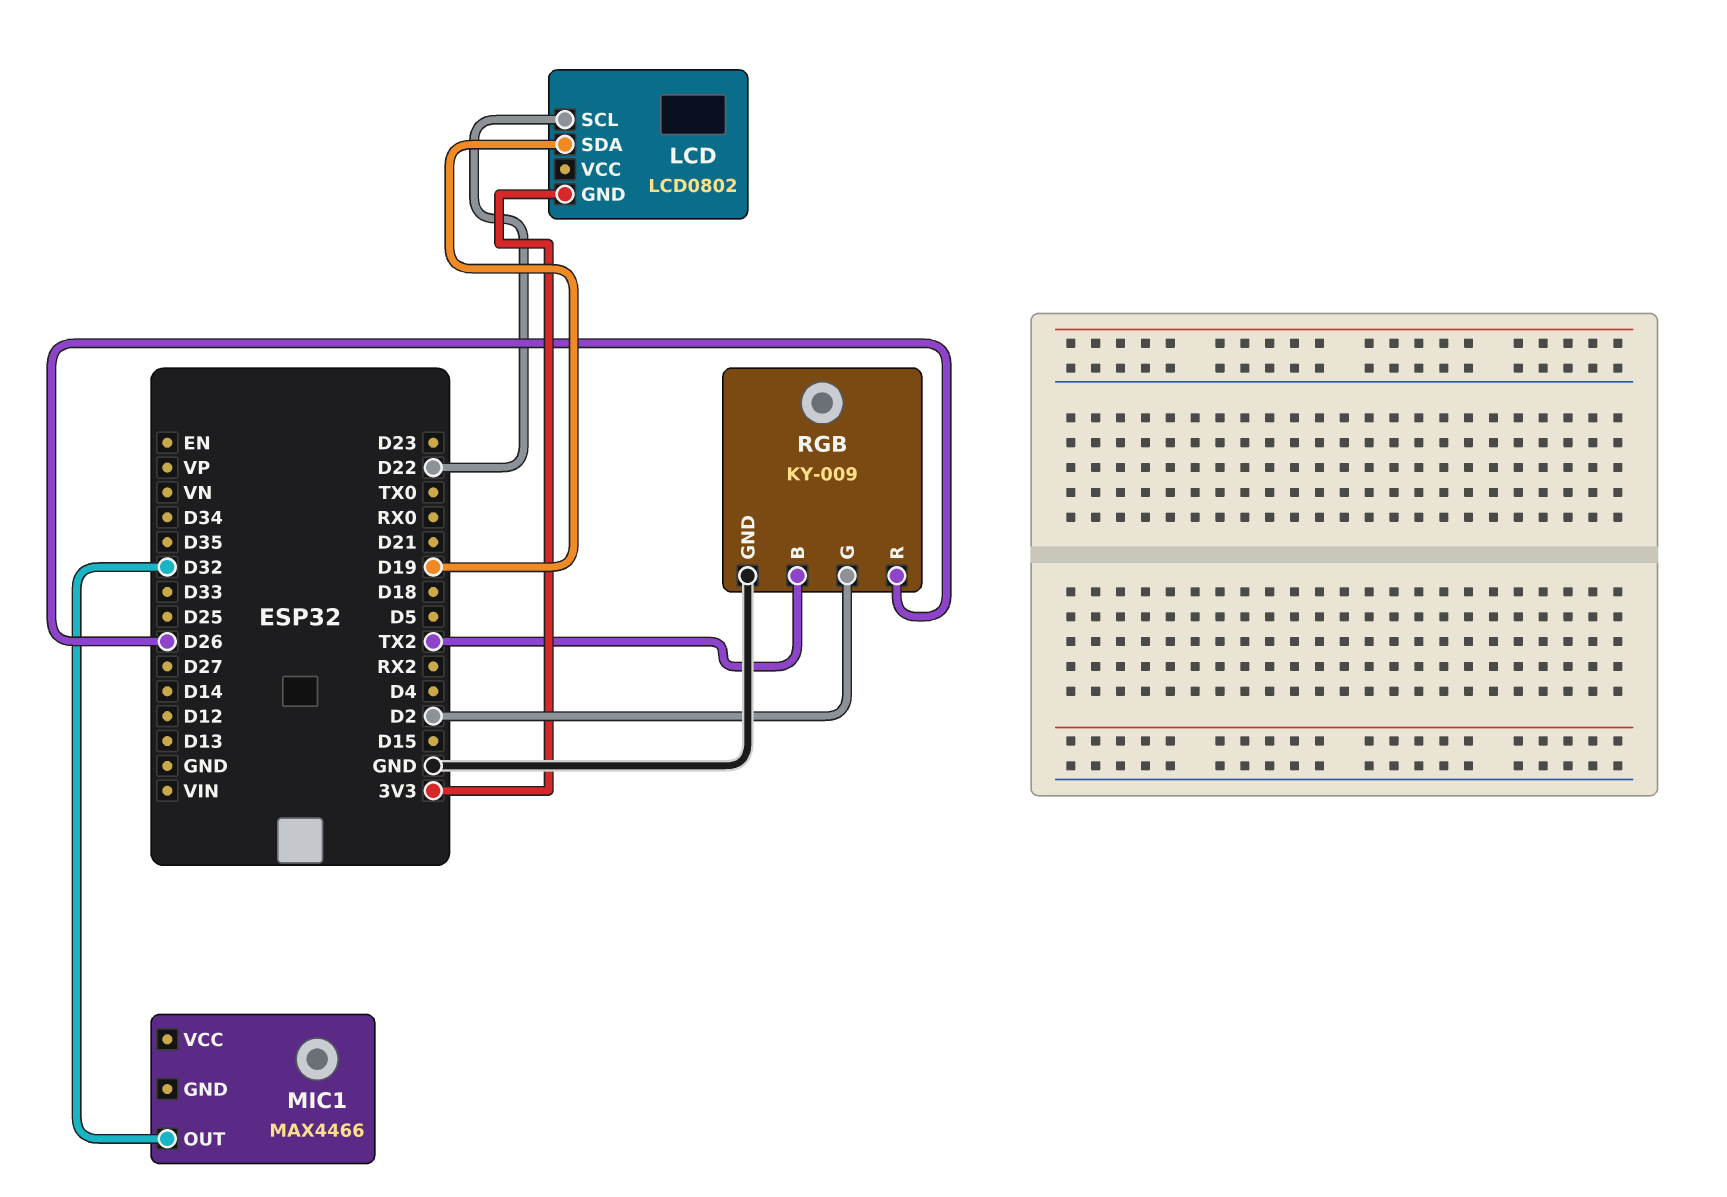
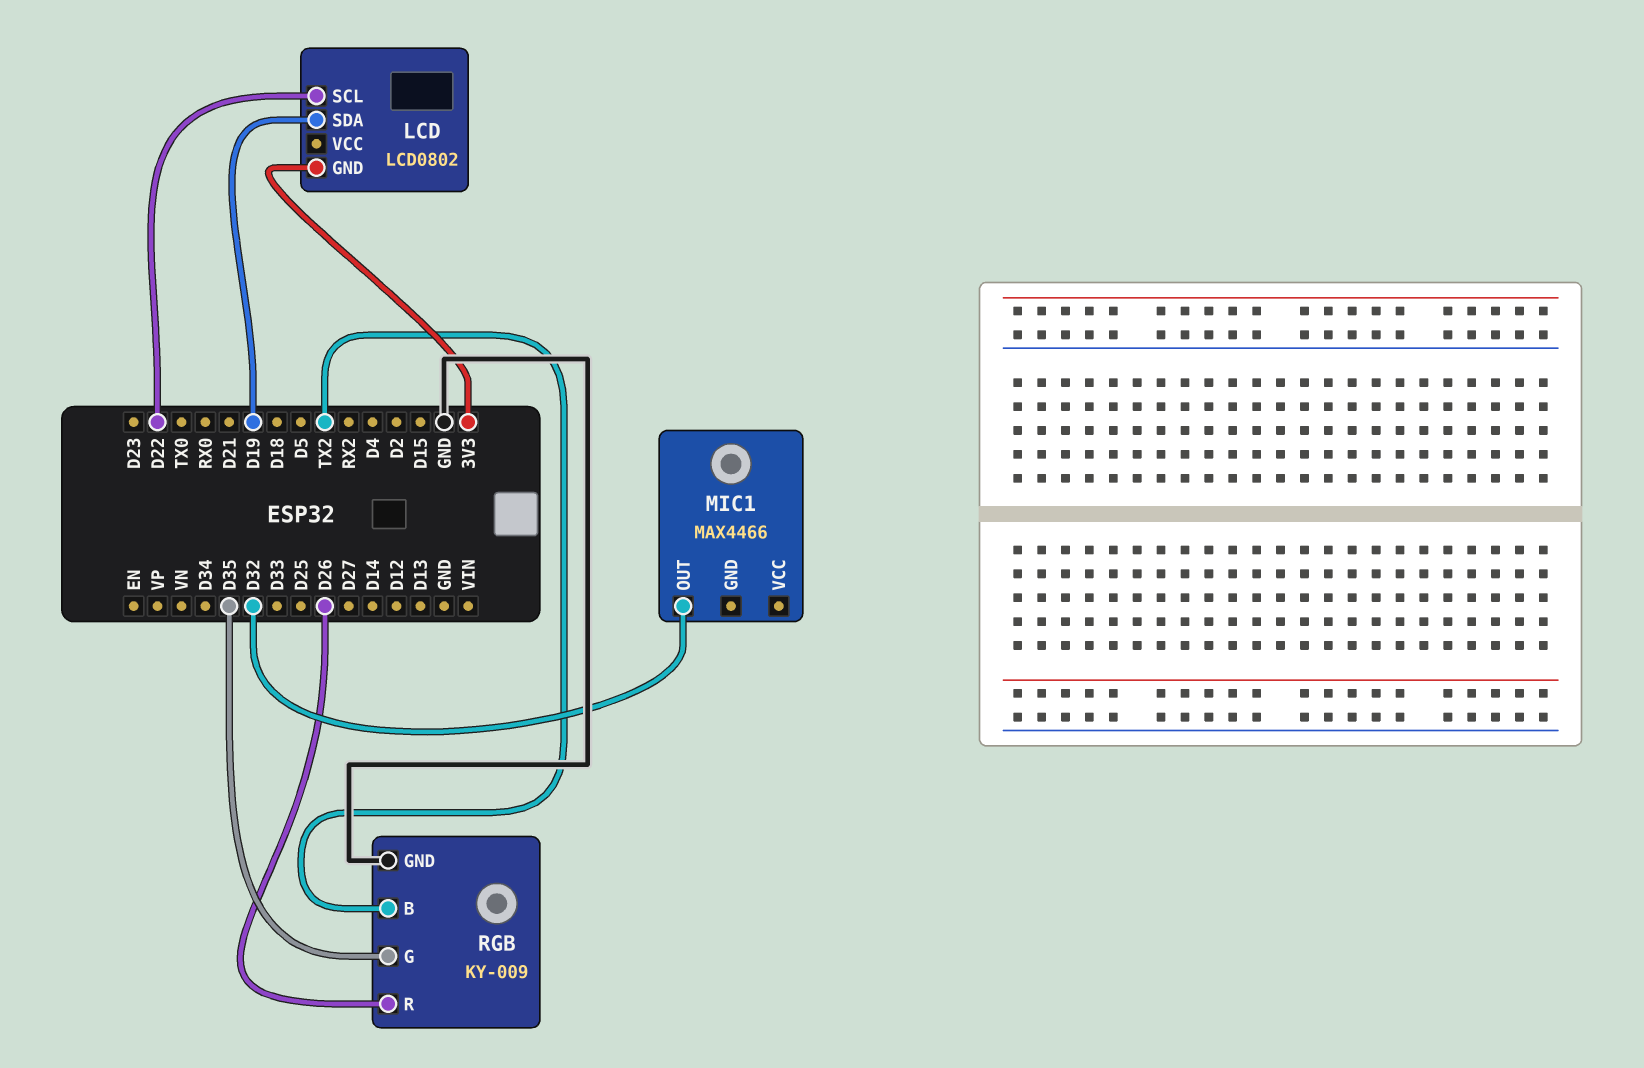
RGB pin G: D2 -> D35

